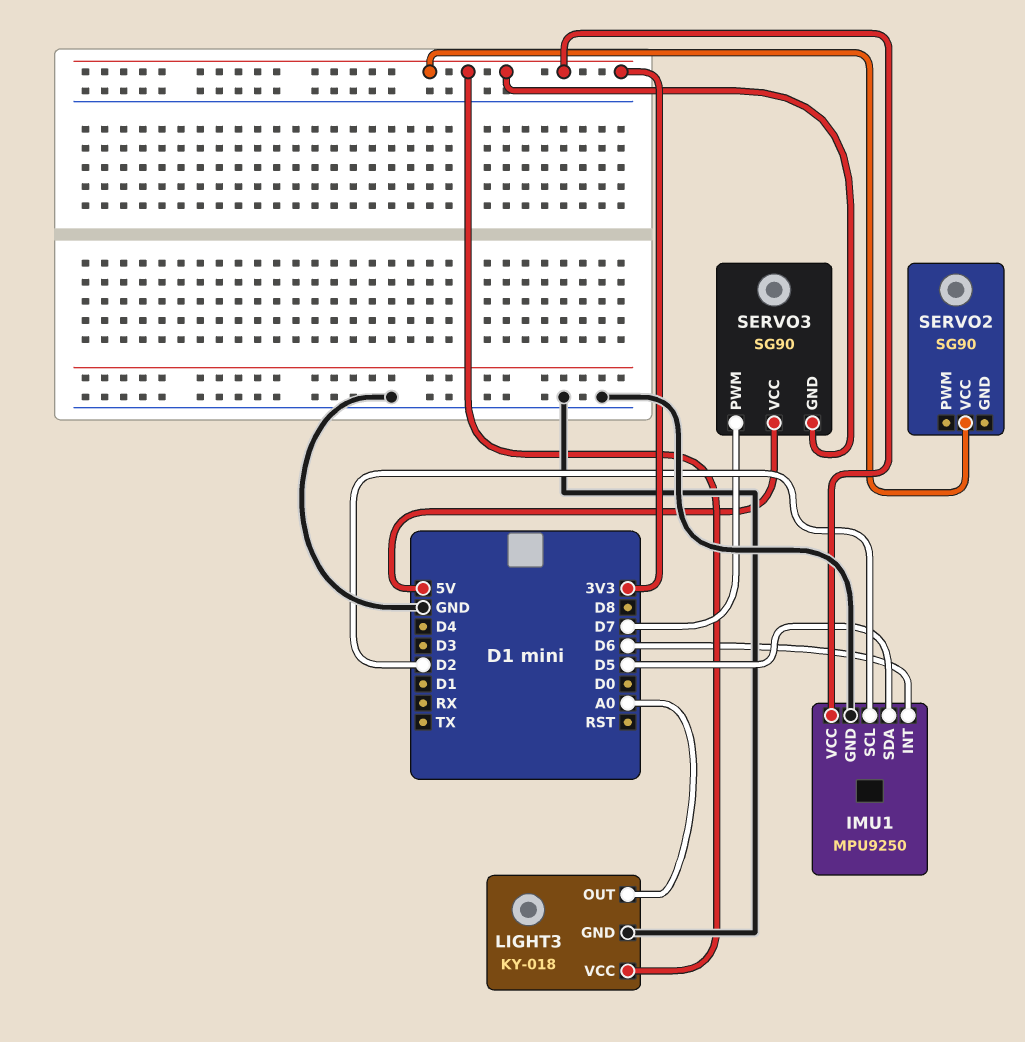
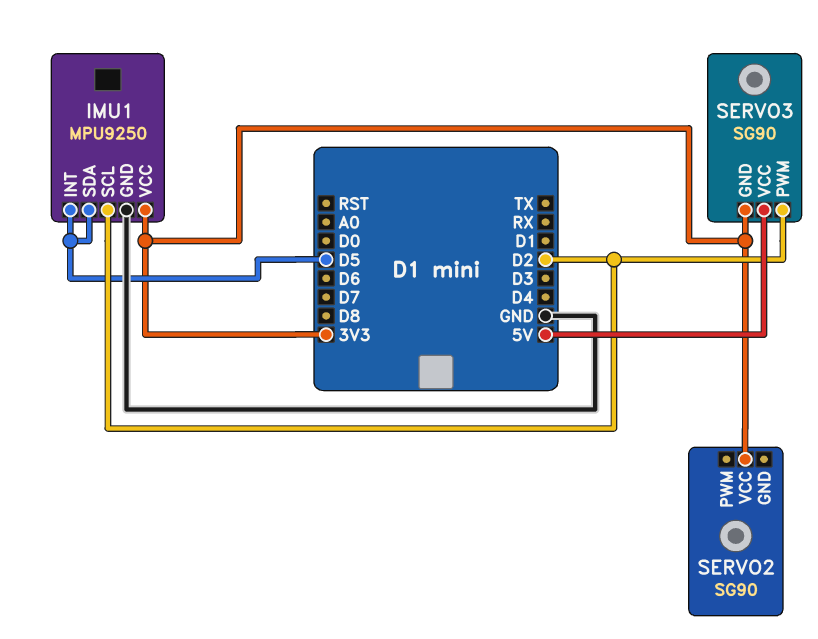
IMU1 pin INT: D6 -> D5
LIGHT3: KY-018 -> none
LIGHT3 pin GND: GND -> none
LIGHT3 pin OUT: A0 -> none
LIGHT3 pin VCC: 3V3 -> none
SERVO3 pin PWM: D7 -> D2

